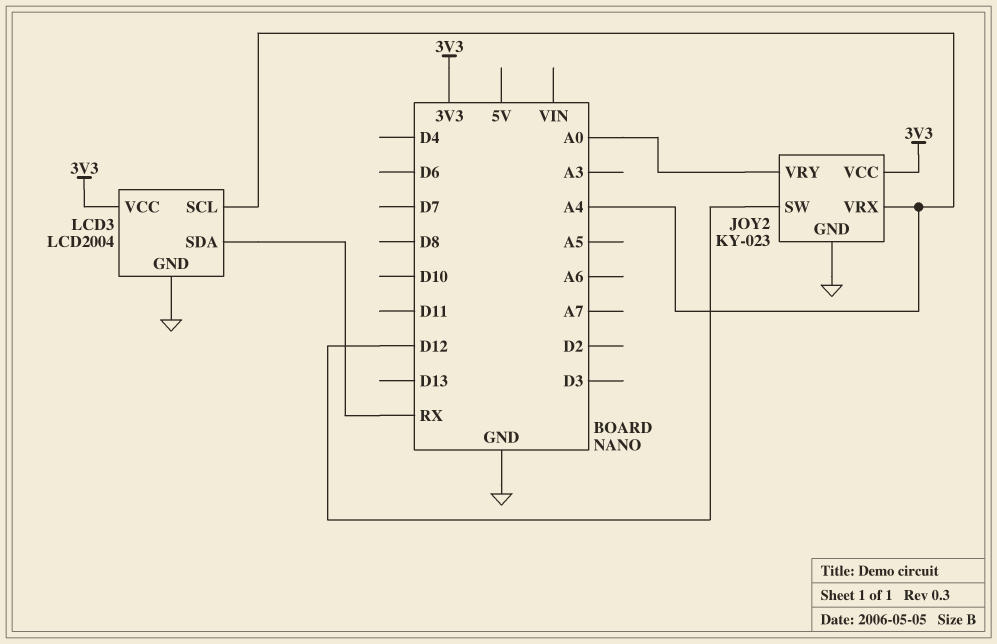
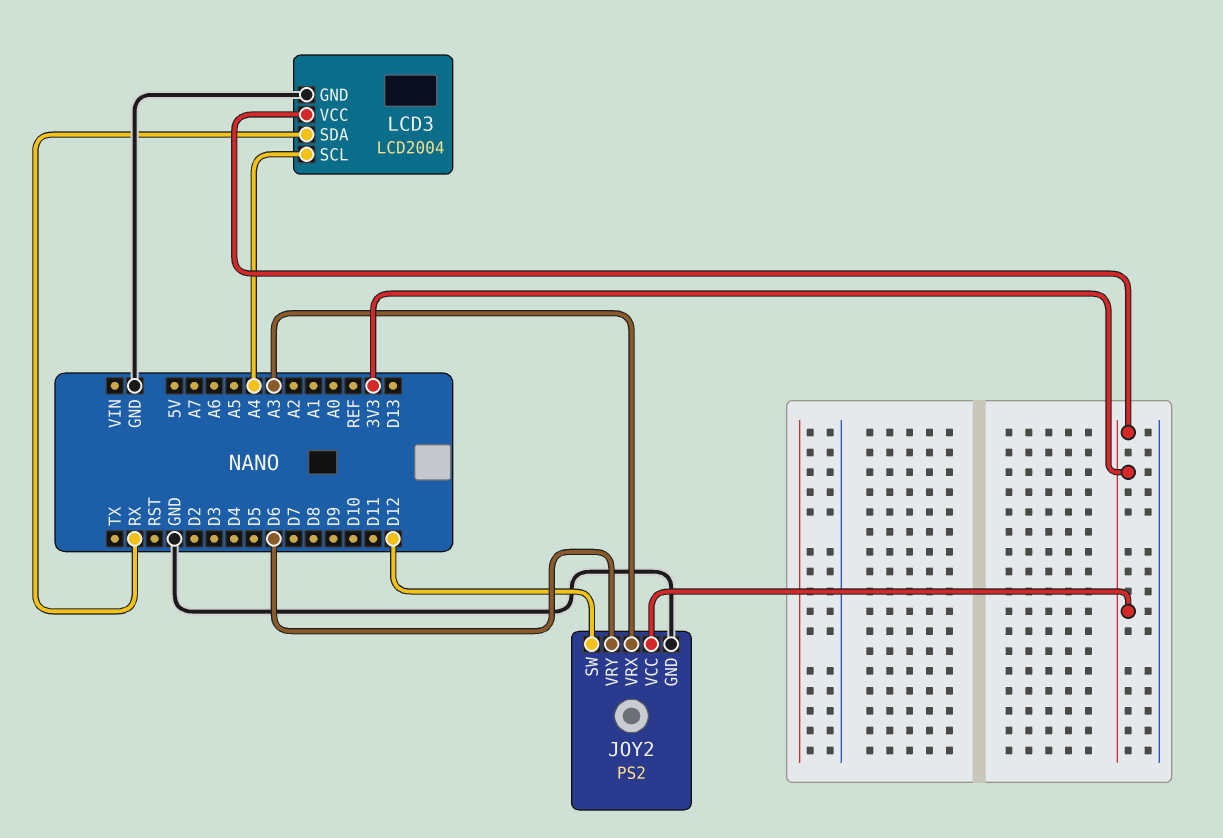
JOY2: KY-023 -> PS2
JOY2 pin VRX: A4 -> A3
JOY2 pin VRY: A0 -> D6

